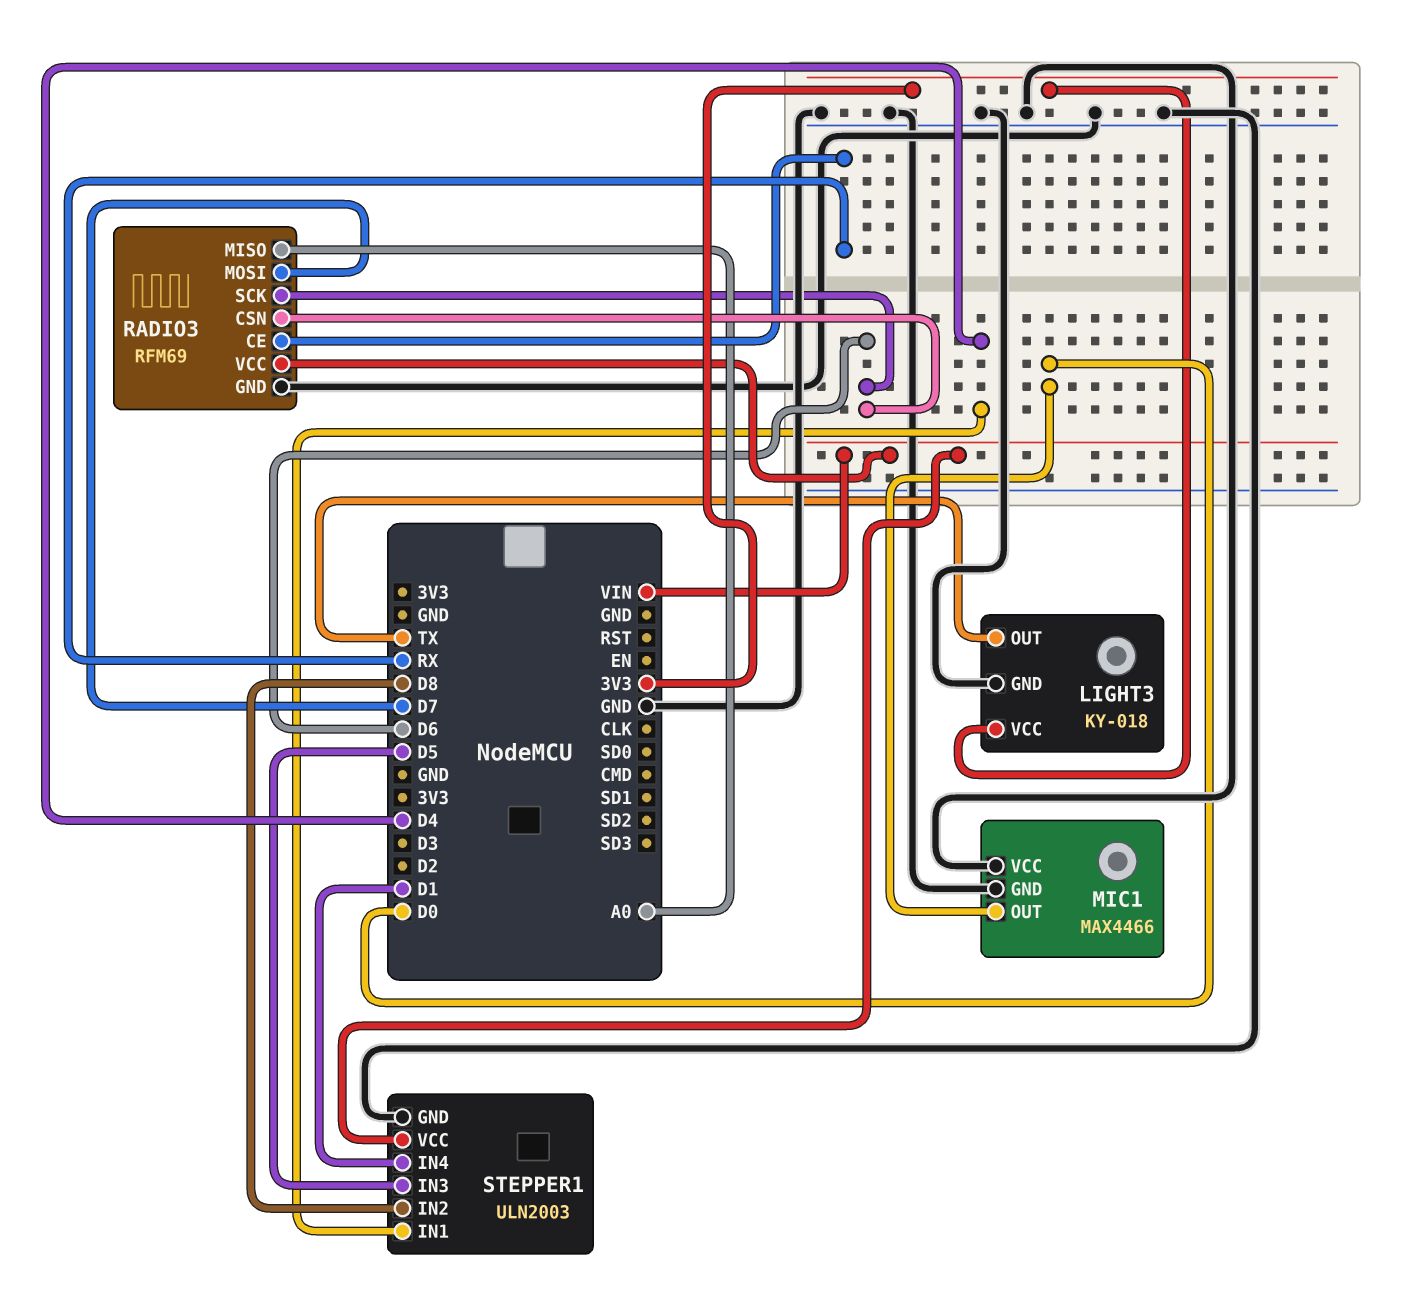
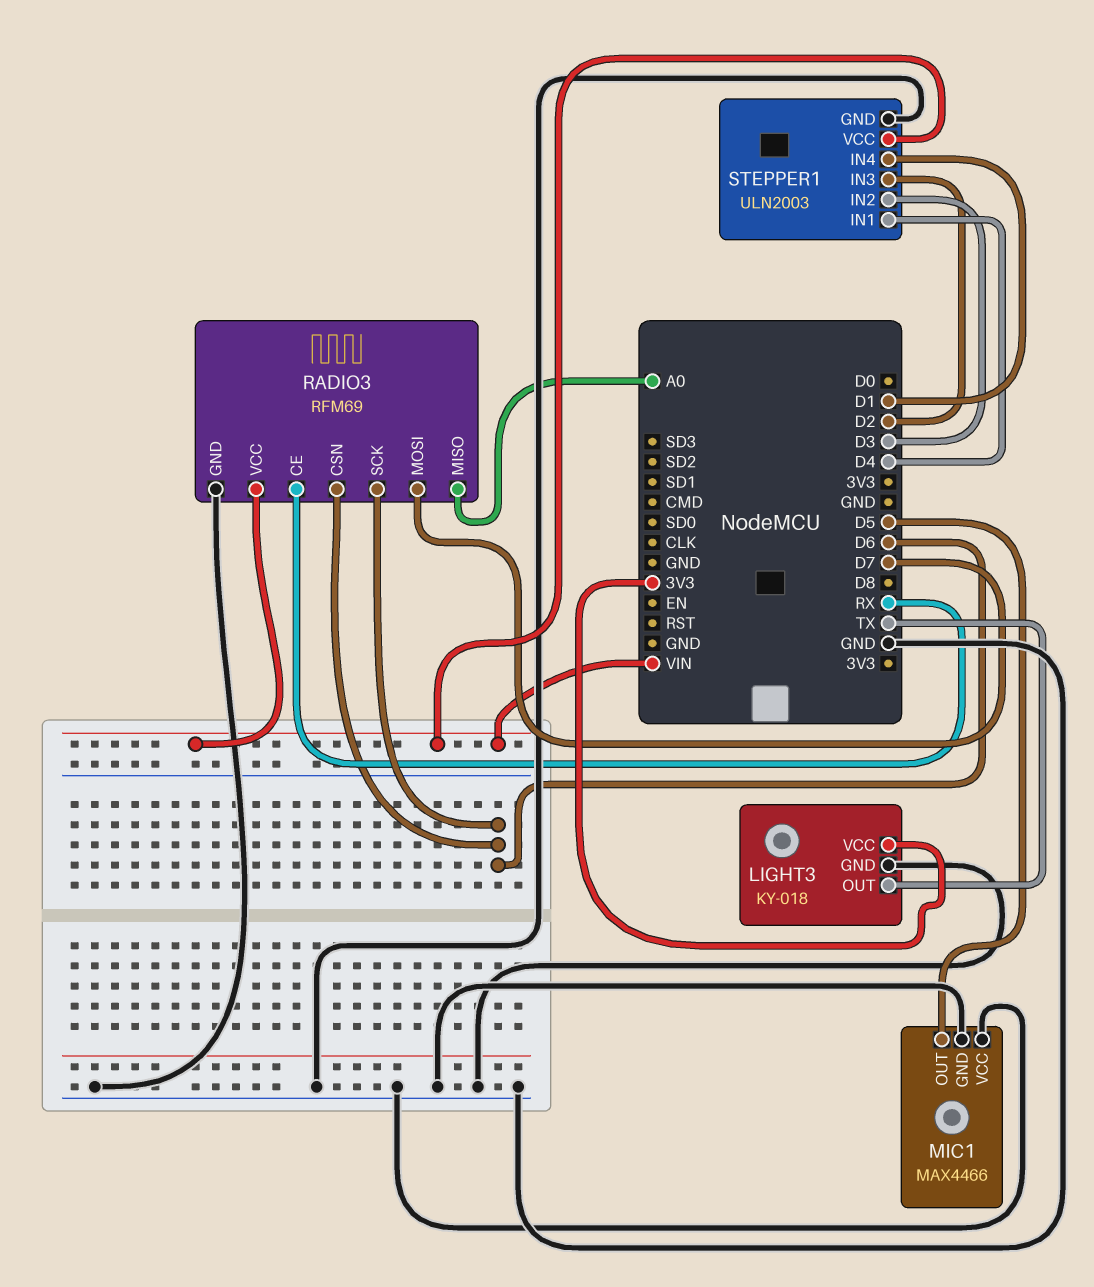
MIC1 pin OUT: D0 -> D5
STEPPER1 pin IN2: D8 -> D3
STEPPER1 pin IN3: D5 -> D2

